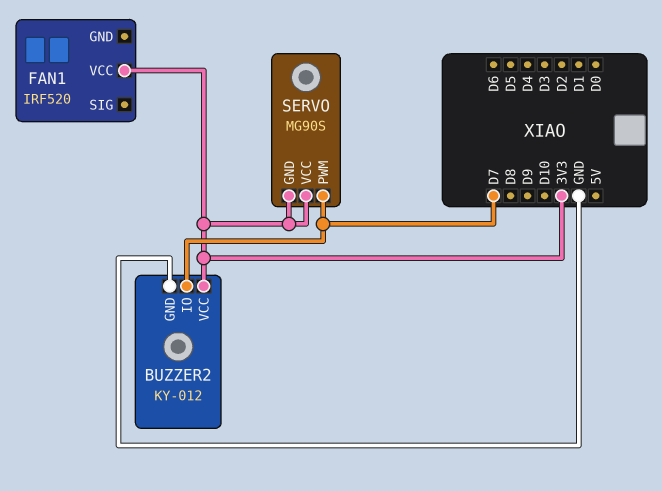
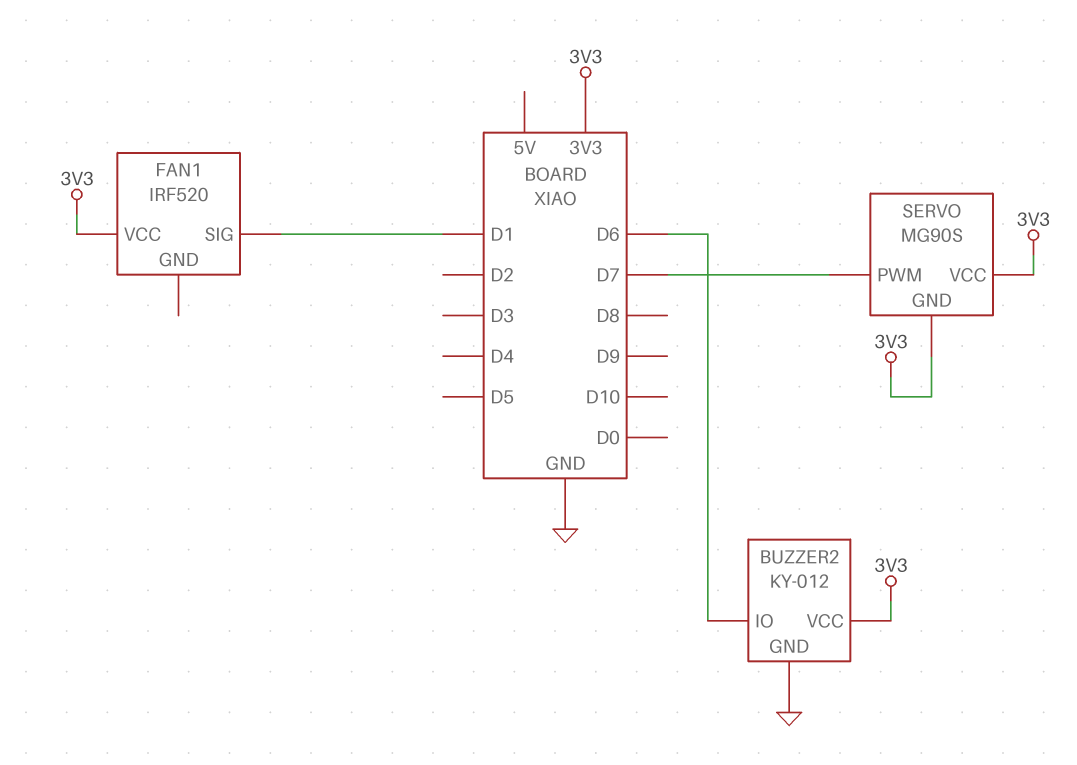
BUZZER2 pin IO: D7 -> D6
FAN1 pin SIG: none -> D1

